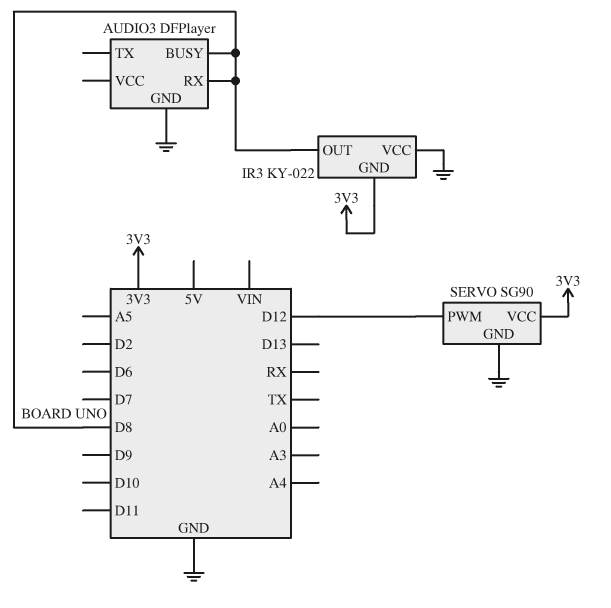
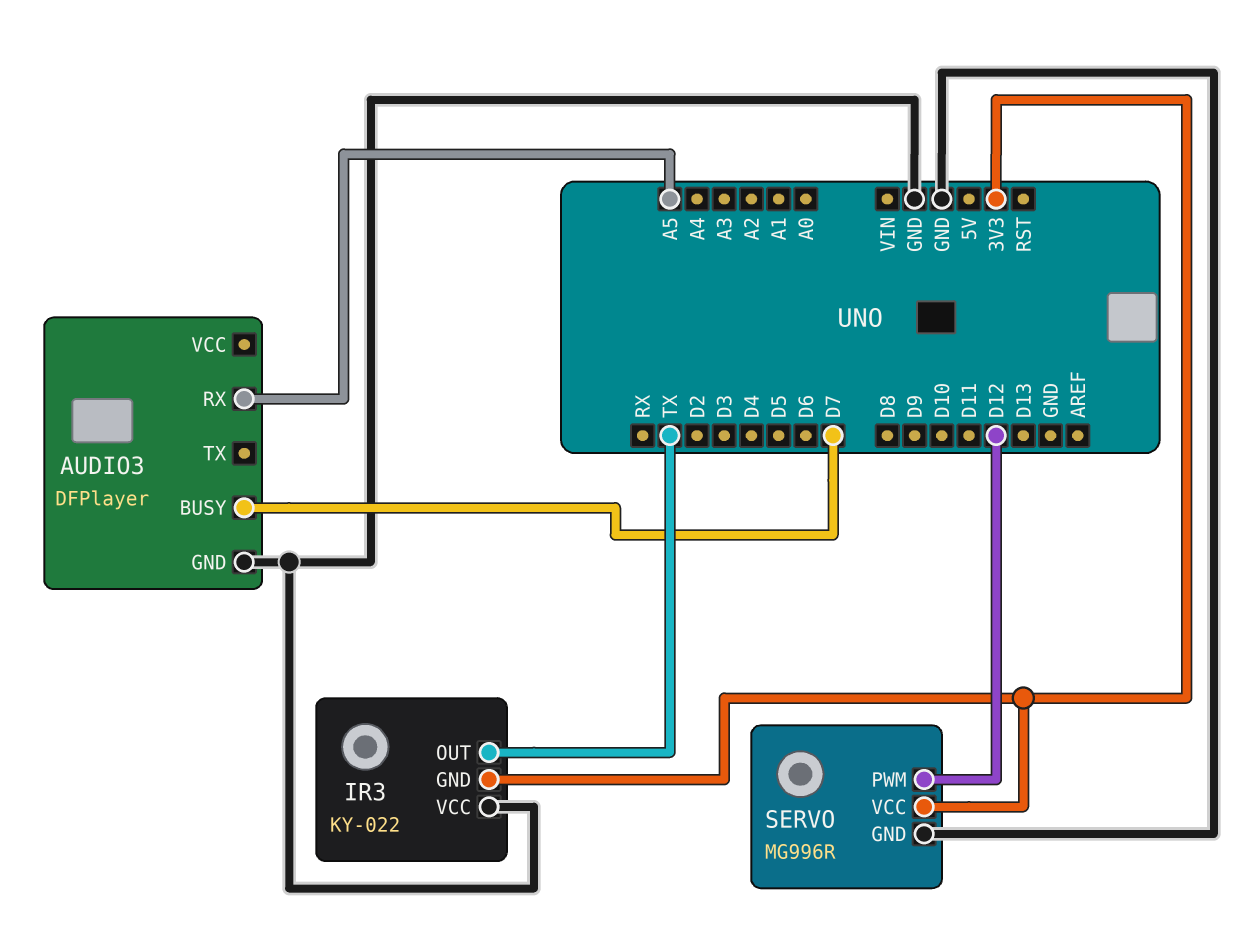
AUDIO3 pin BUSY: D8 -> D7
AUDIO3 pin RX: D8 -> A5
IR3 pin OUT: D8 -> TX
SERVO: SG90 -> MG996R

